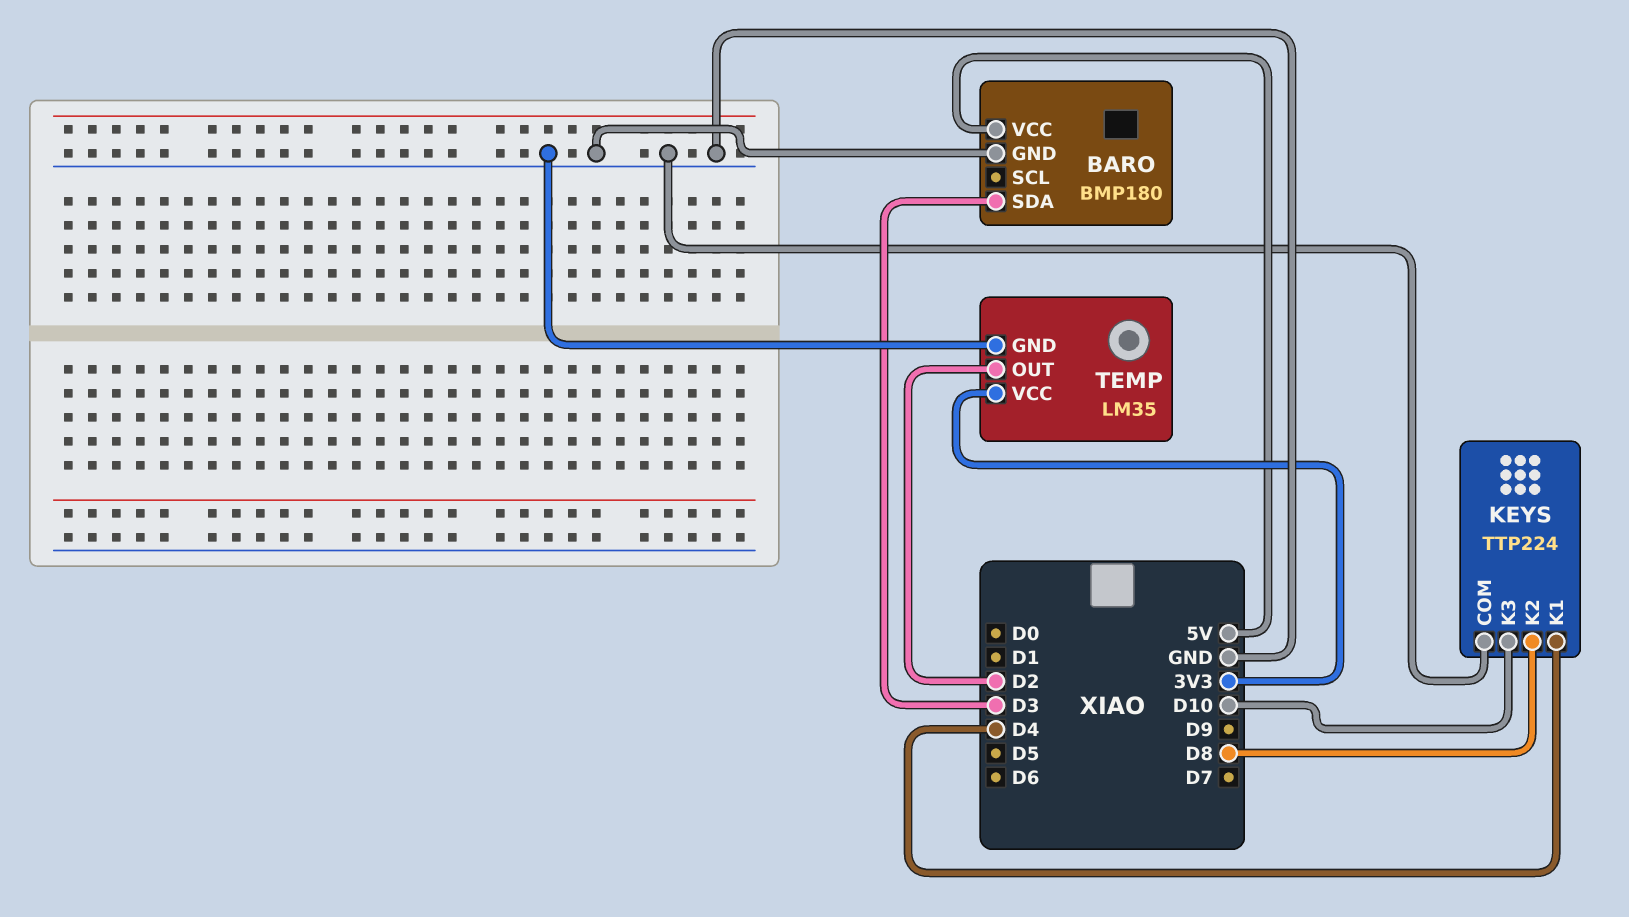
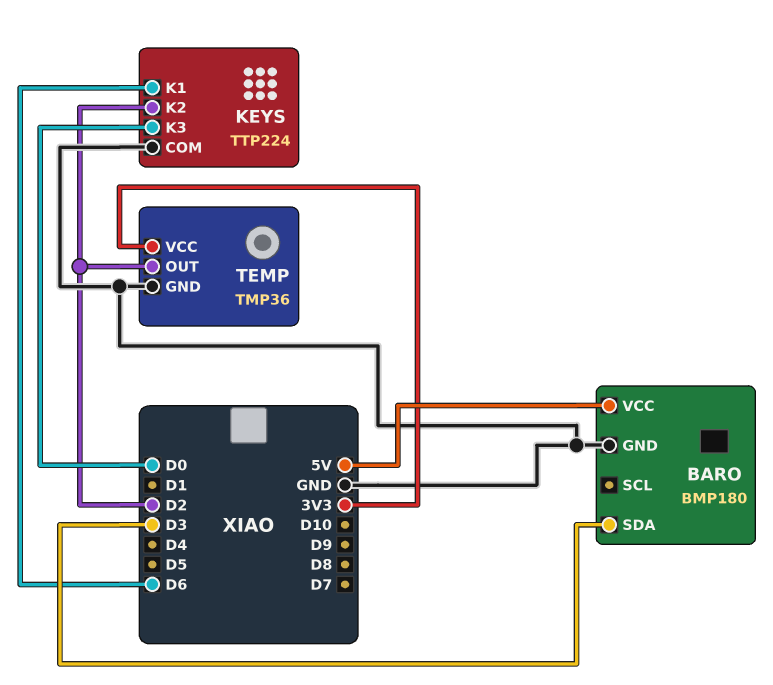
KEYS pin K1: D4 -> D6
KEYS pin K2: D8 -> D2
KEYS pin K3: D10 -> D0
TEMP: LM35 -> TMP36

